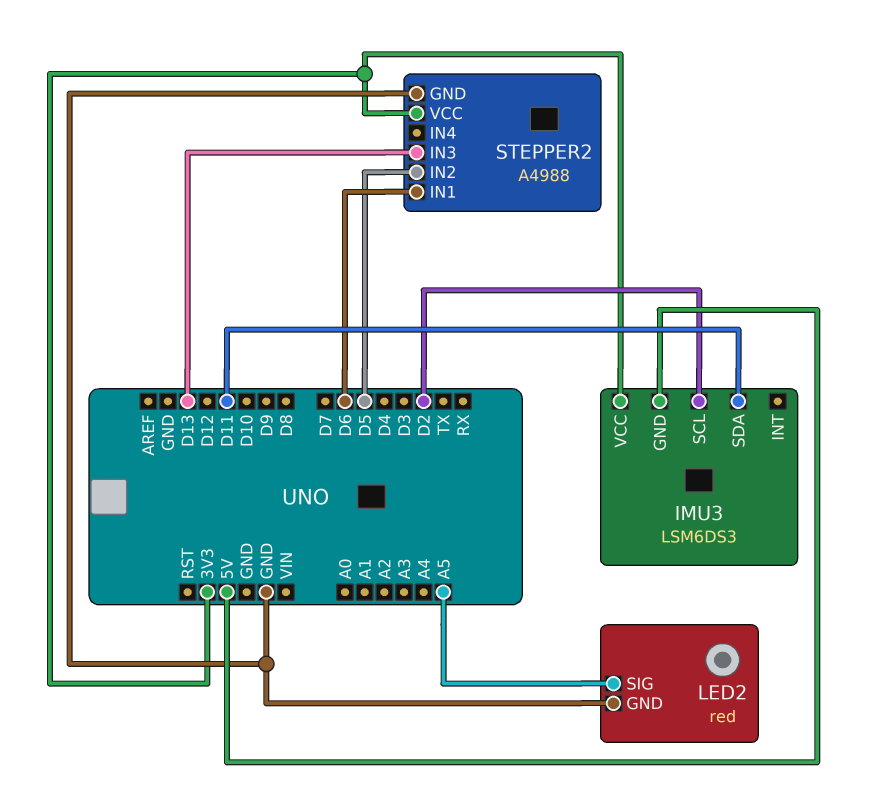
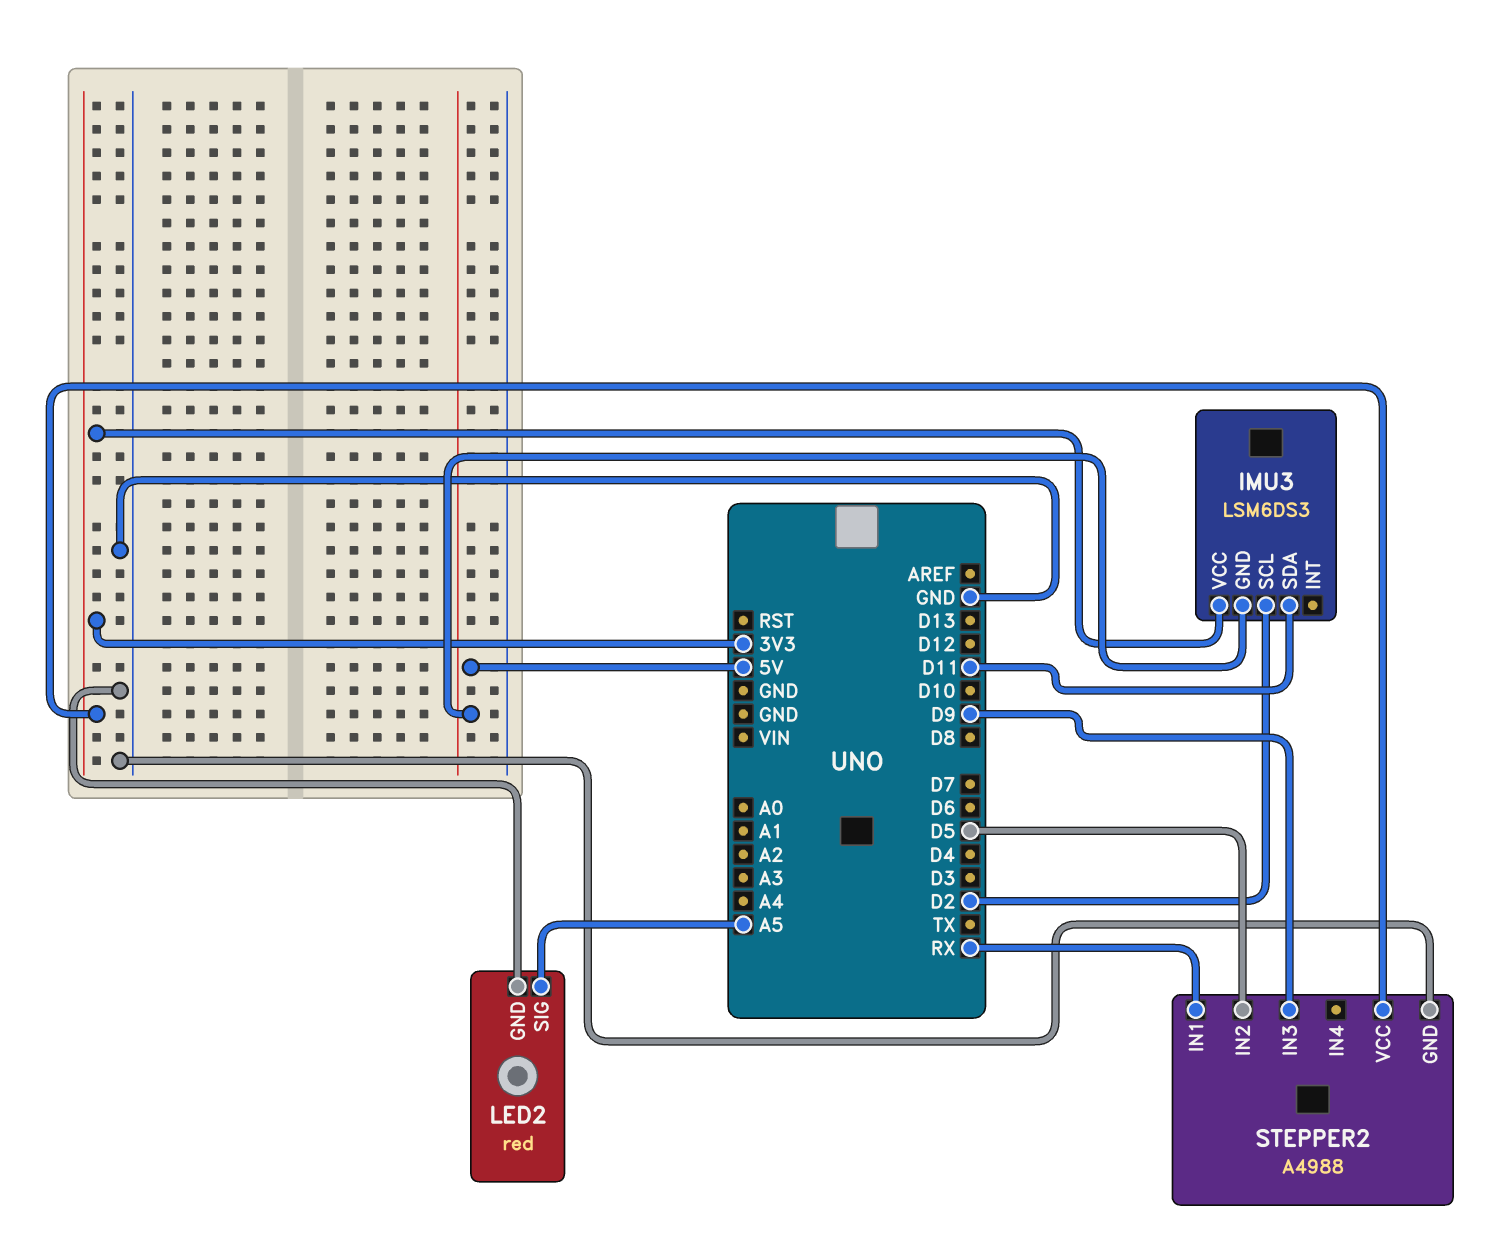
STEPPER2 pin IN1: D6 -> RX
STEPPER2 pin IN3: D13 -> D9

